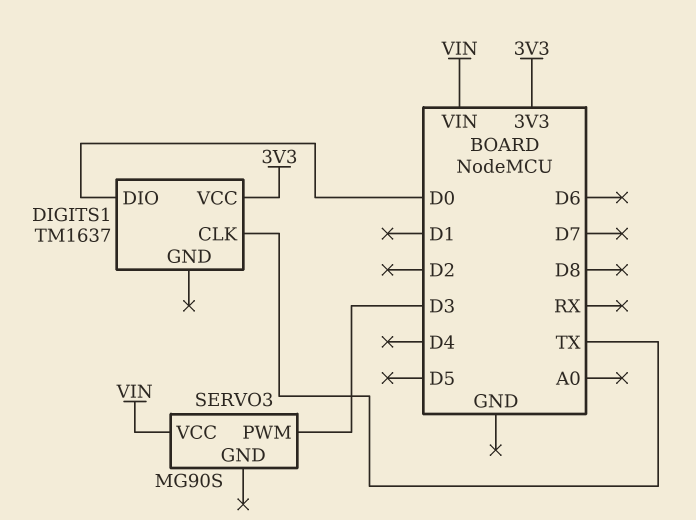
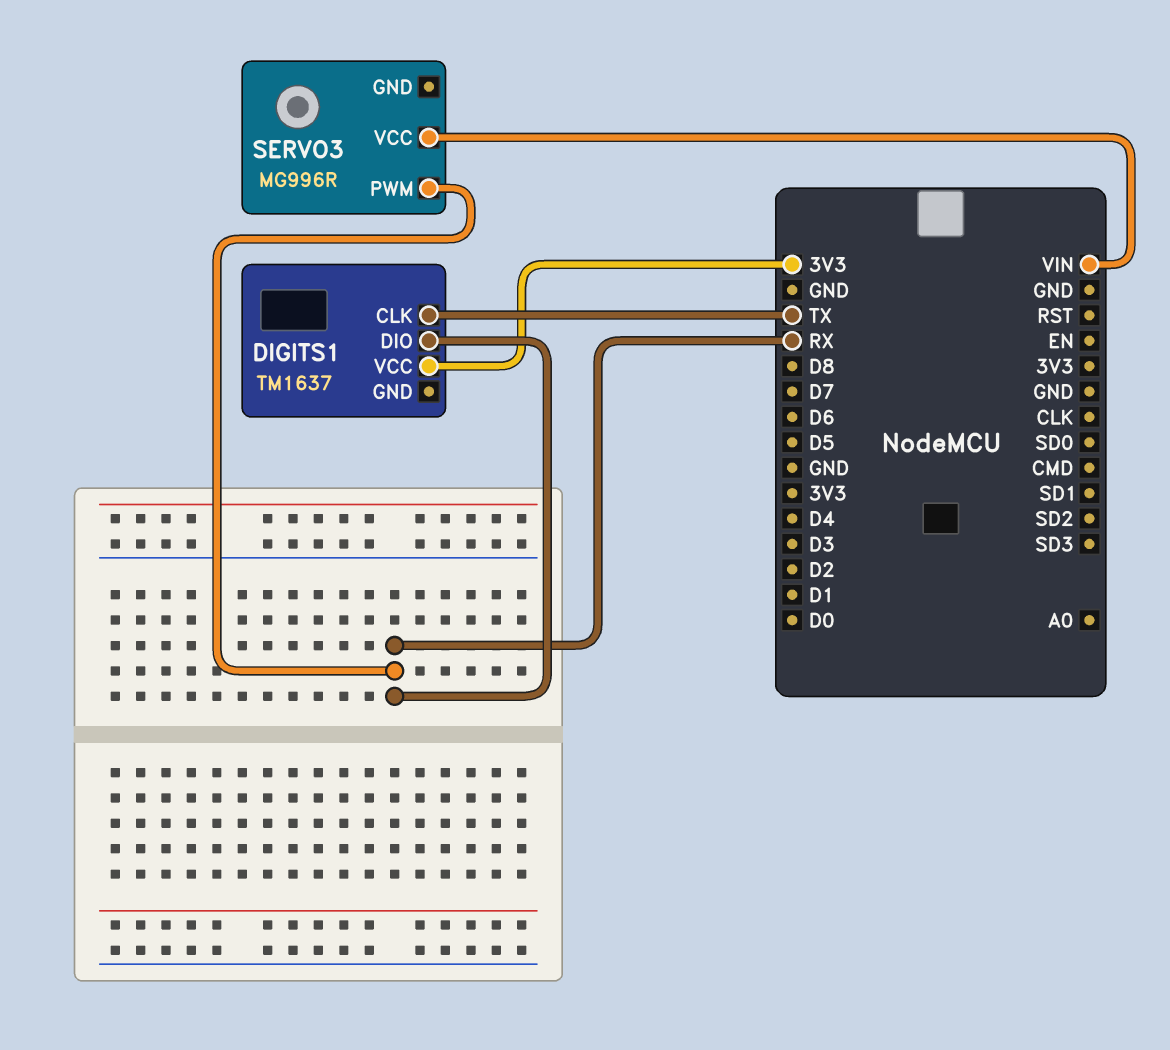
DIGITS1 pin DIO: D0 -> RX
SERVO3: MG90S -> MG996R
SERVO3 pin PWM: D3 -> RX

